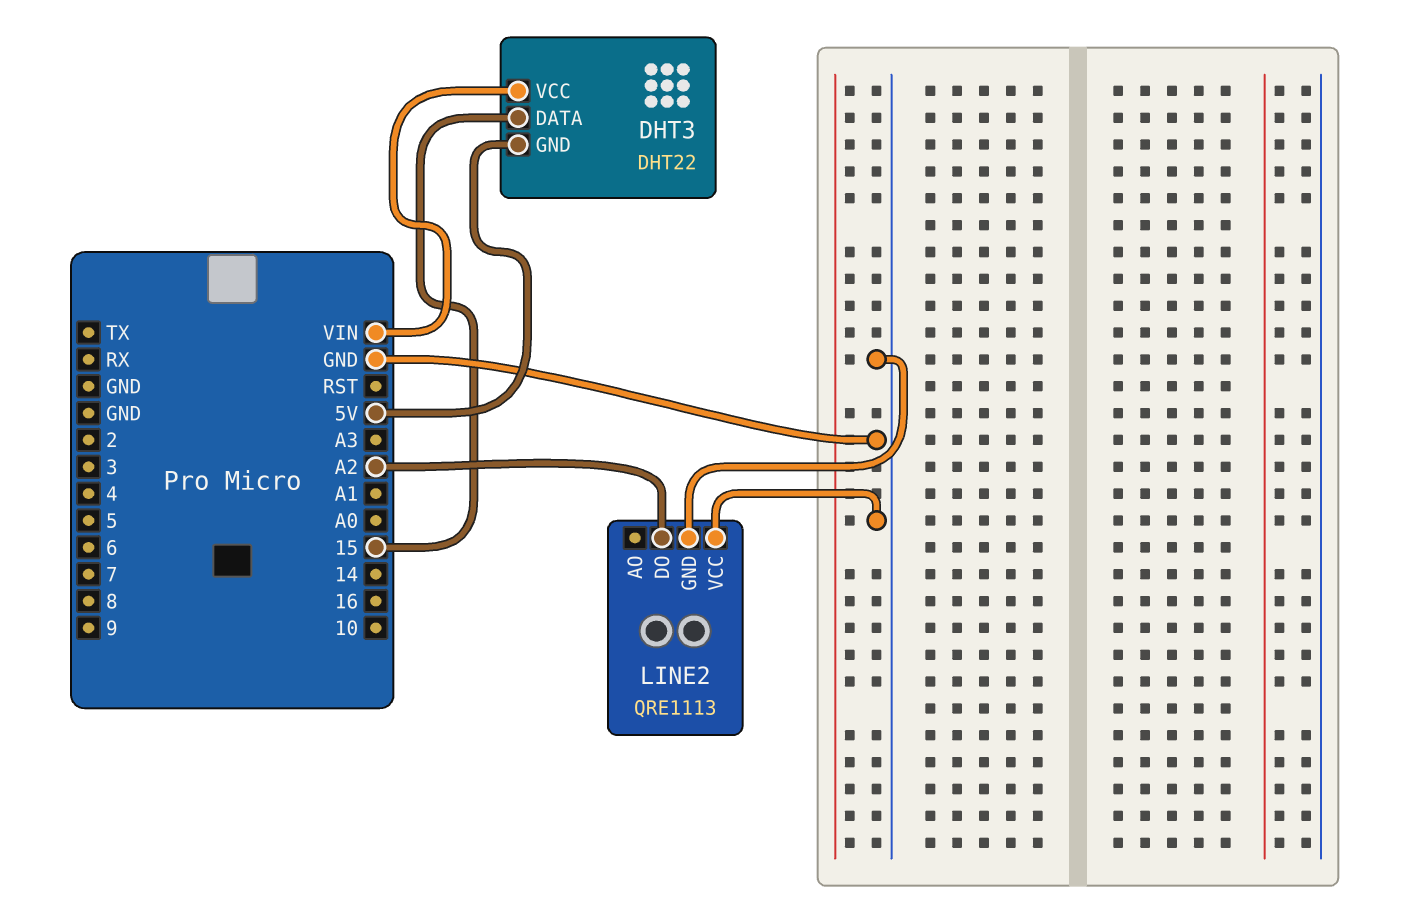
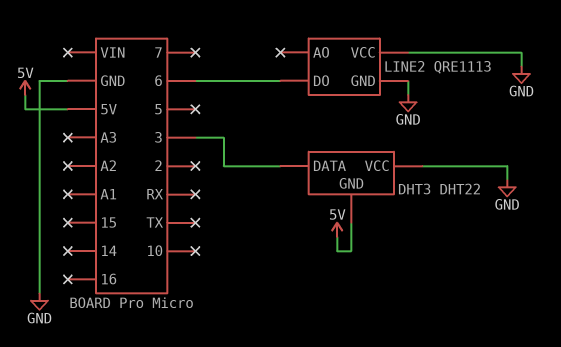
DHT3 pin DATA: 15 -> 3
DHT3 pin VCC: VIN -> GND
LINE2 pin DO: A2 -> 6

